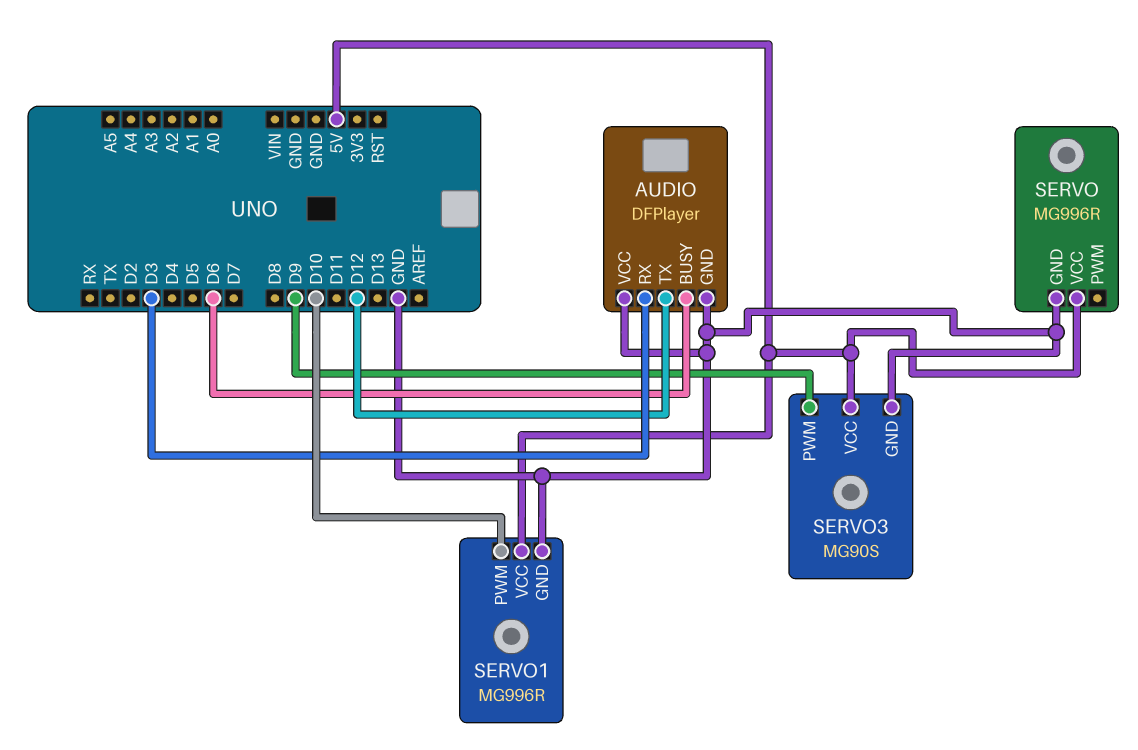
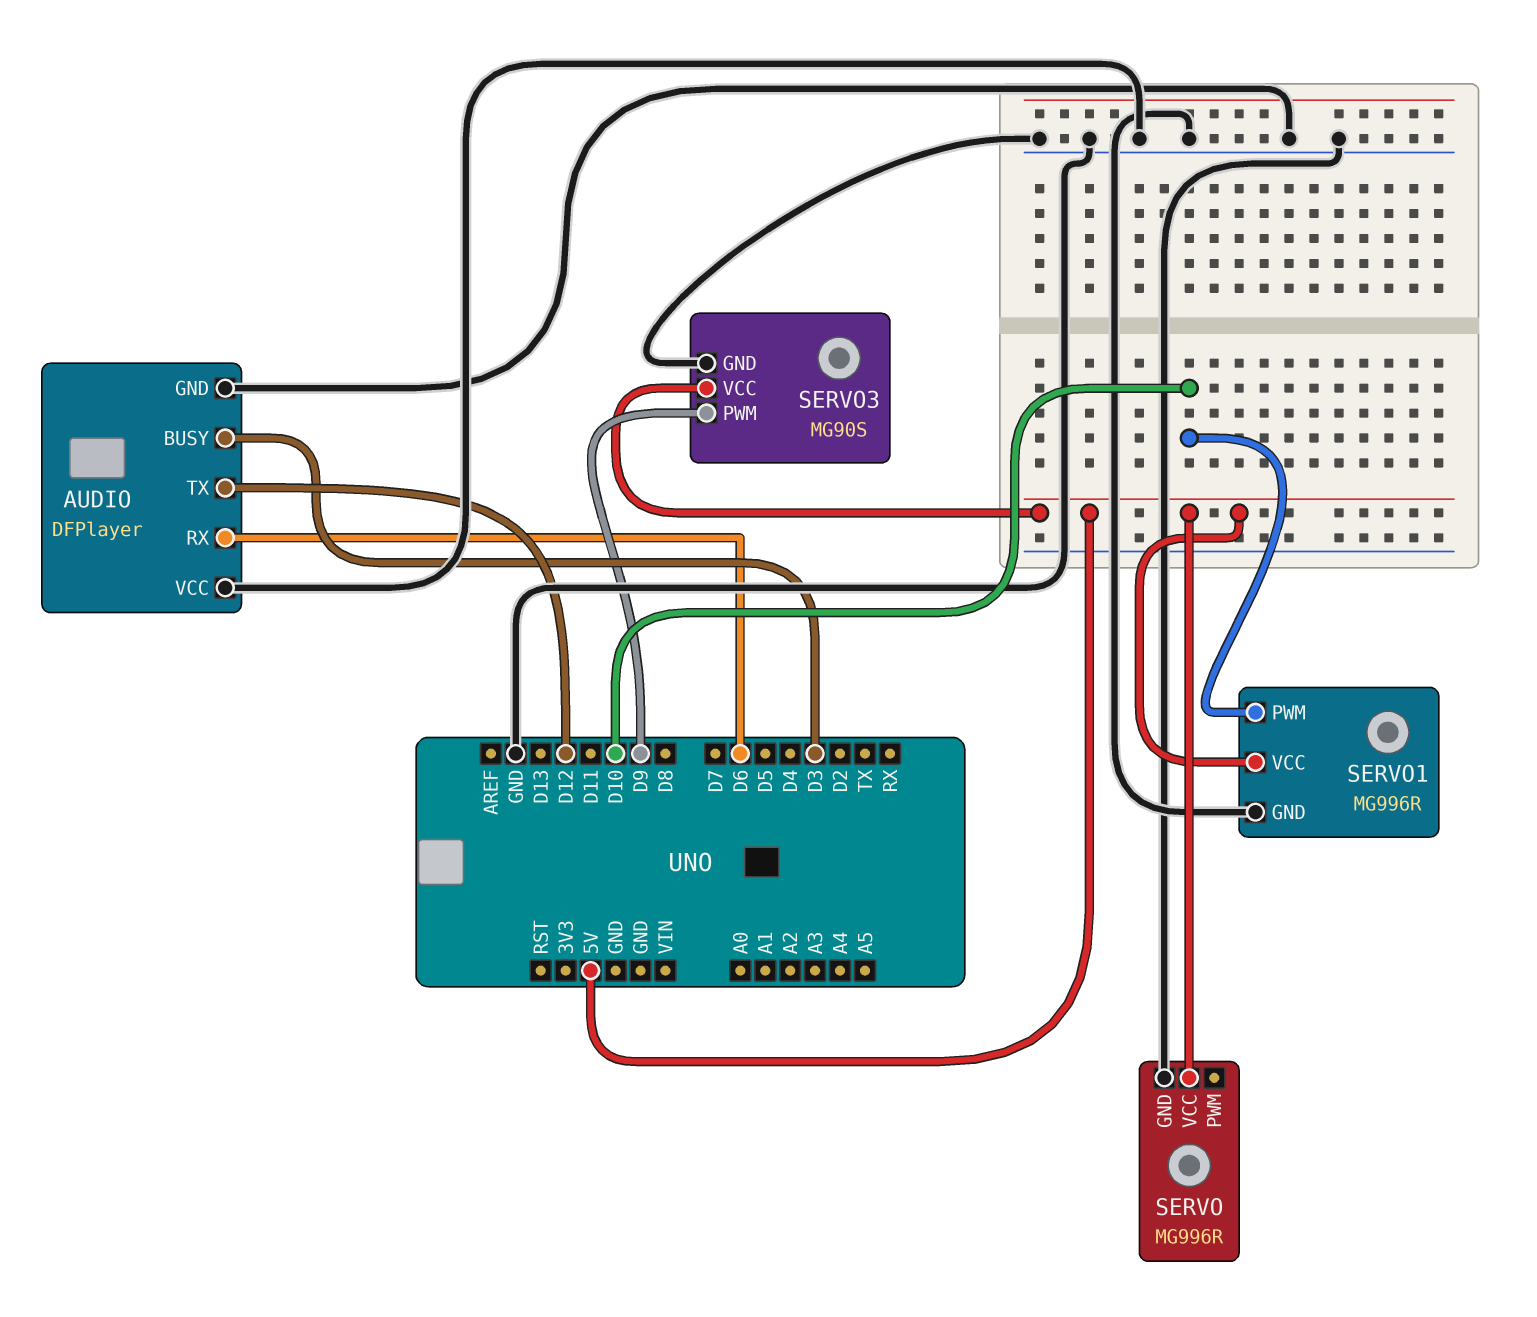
AUDIO pin BUSY: D6 -> D3
AUDIO pin RX: D3 -> D6

